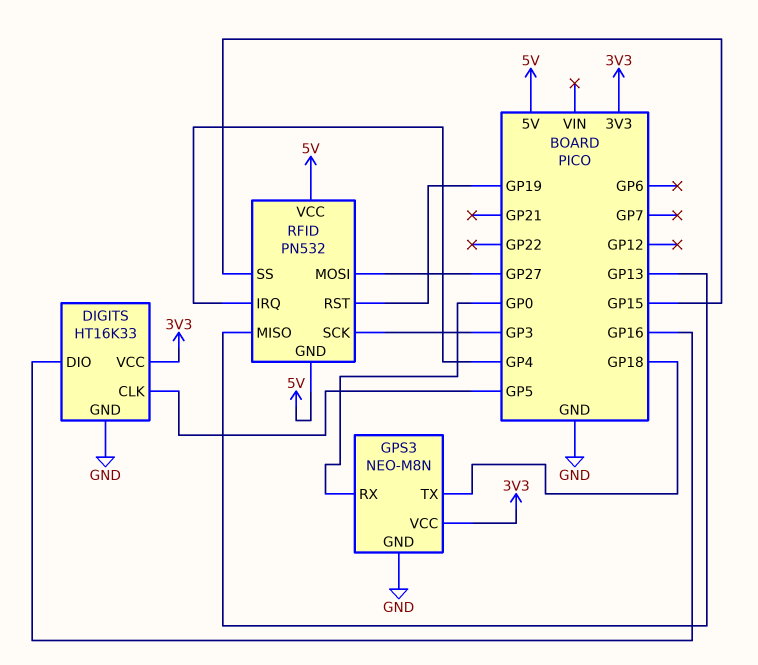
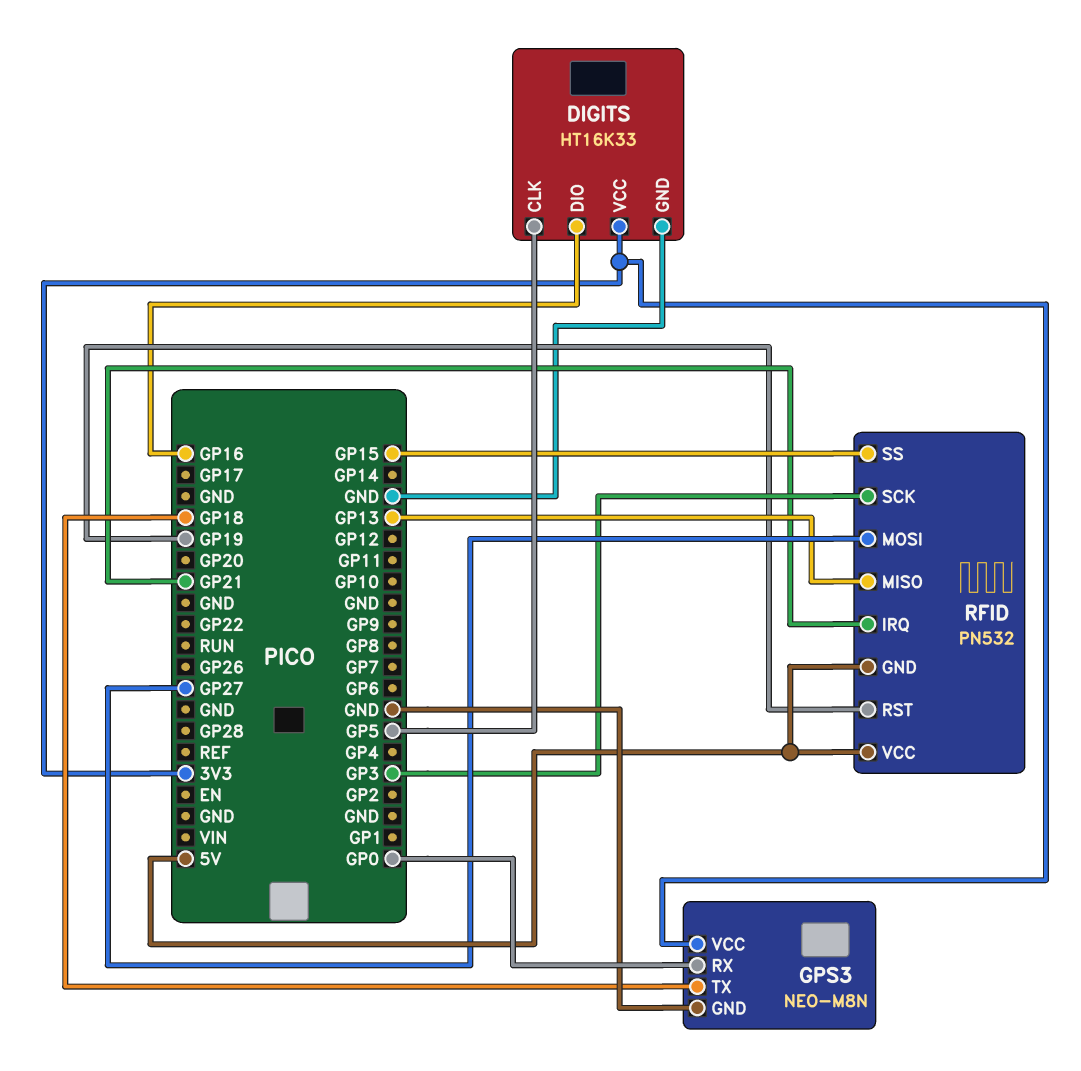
RFID pin IRQ: GP4 -> GP21

